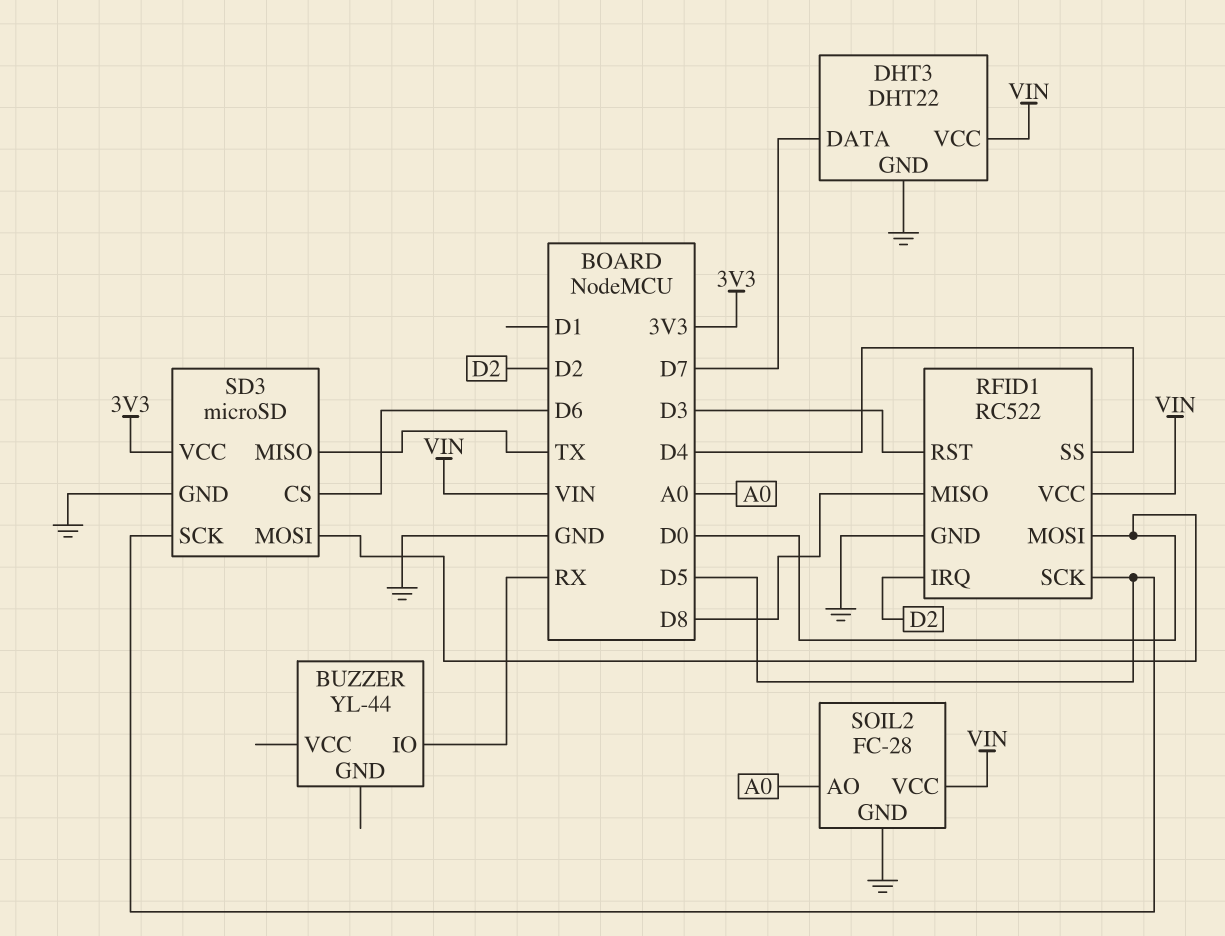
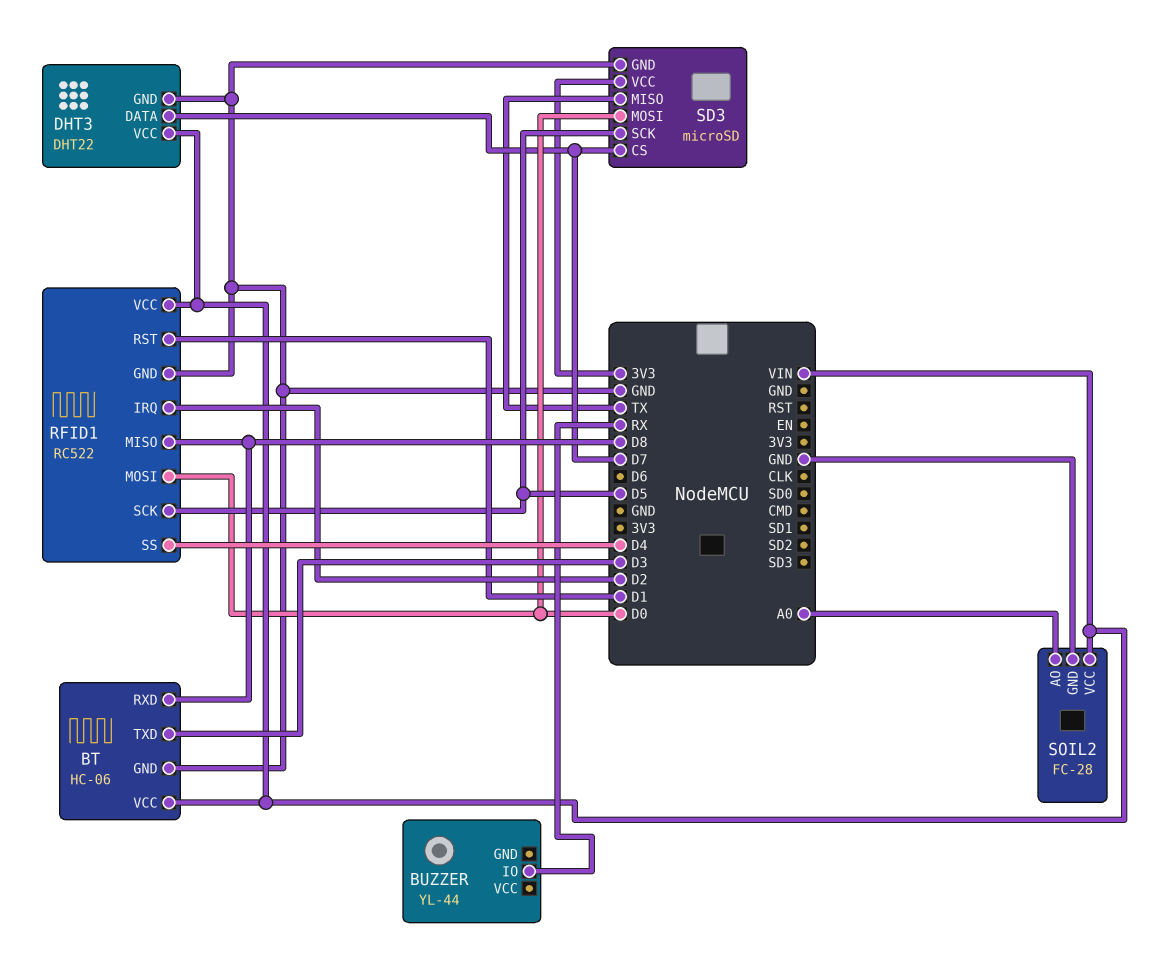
BT: none -> HC-06
BT pin GND: none -> GND
BT pin RXD: none -> D8
BT pin TXD: none -> D3
BT pin VCC: none -> VIN
RFID1 pin RST: D3 -> D1
SD3 pin CS: D6 -> D7

